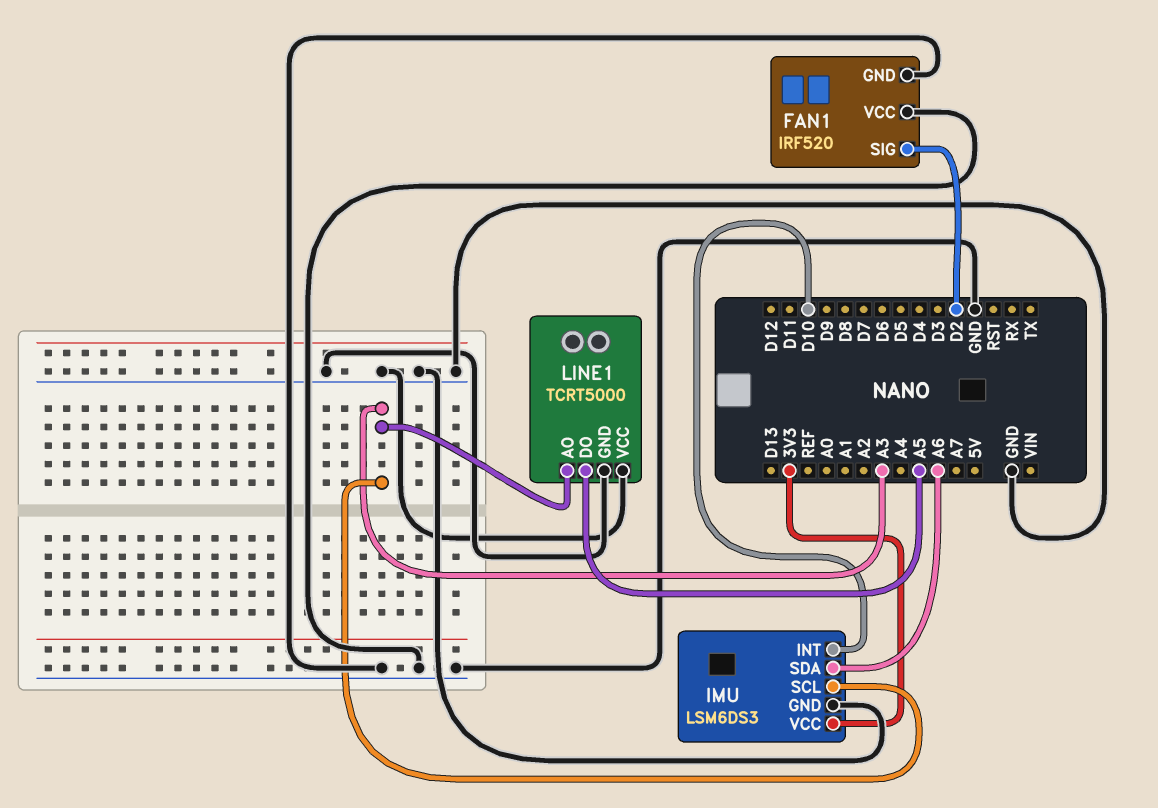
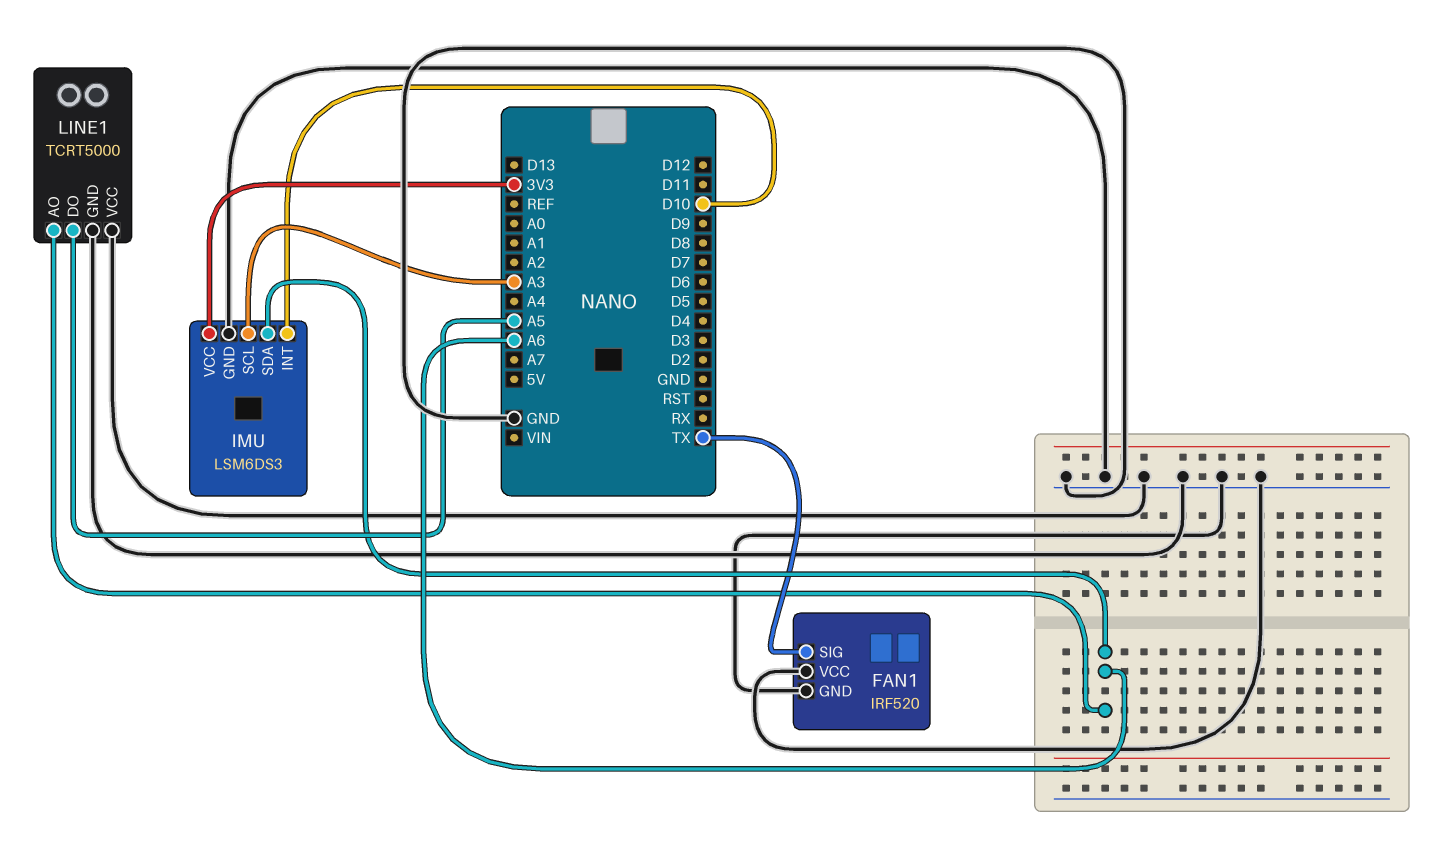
FAN1 pin SIG: D2 -> TX
LINE1 pin AO: A3 -> A6

